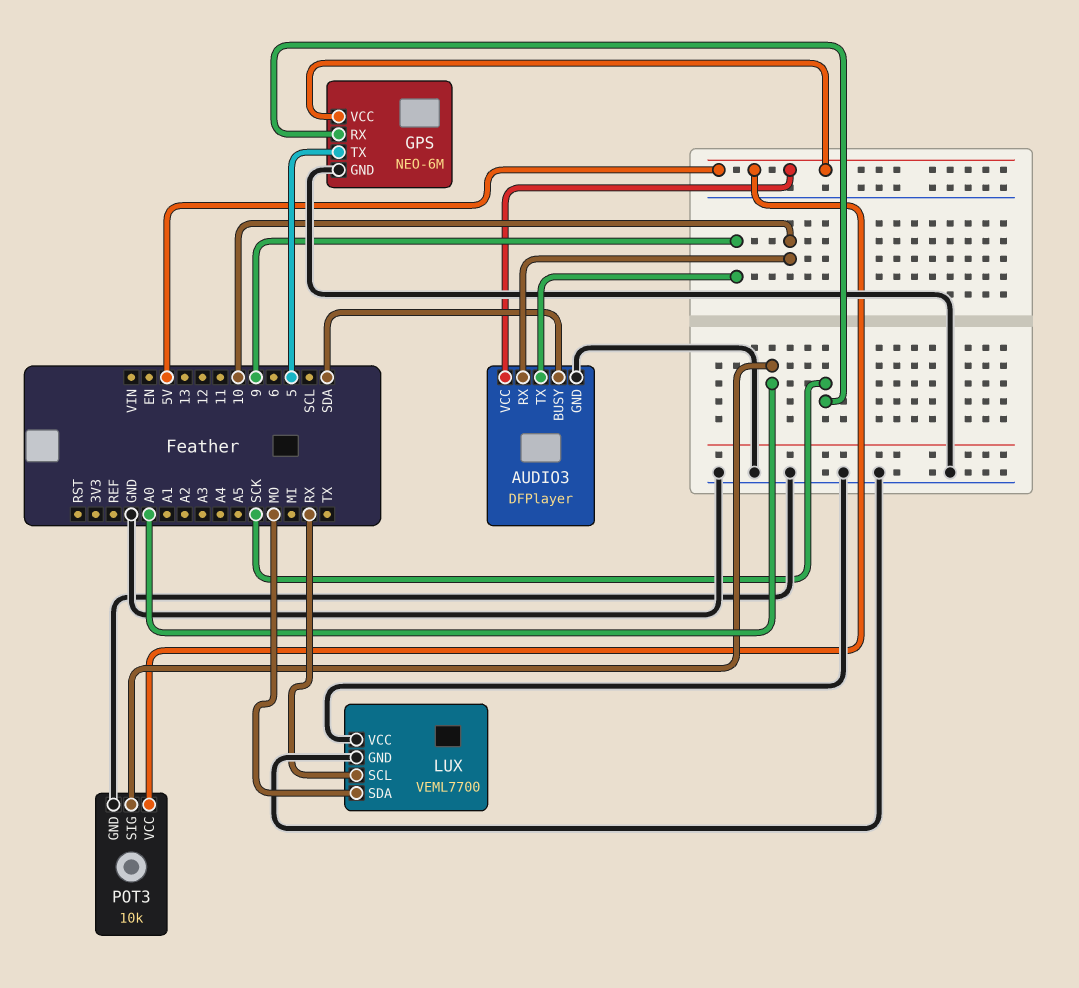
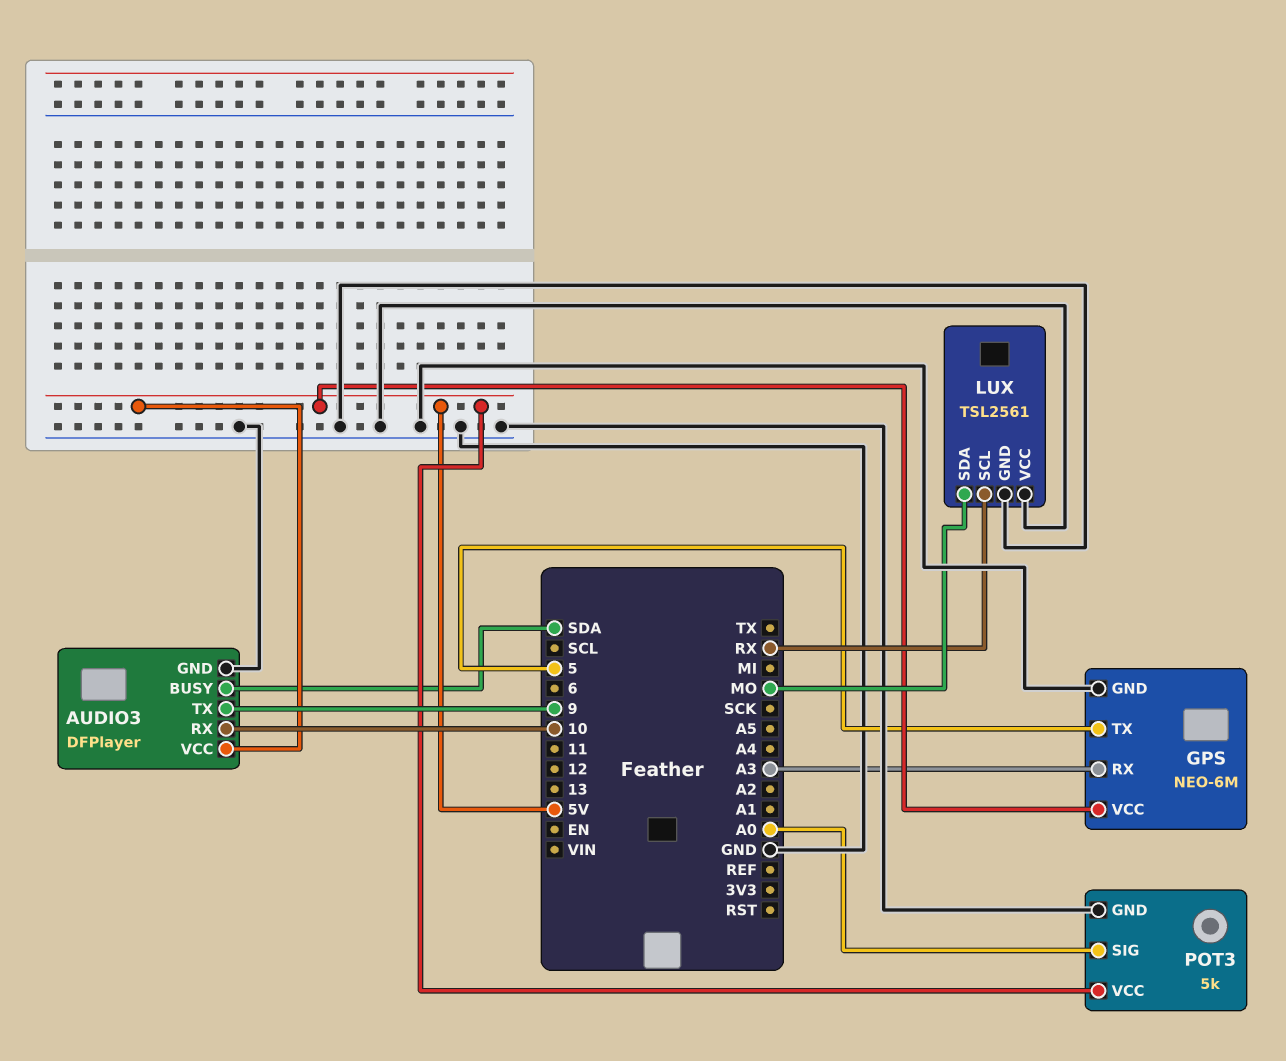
GPS pin RX: SCK -> A3
LUX: VEML7700 -> TSL2561
POT3: 10k -> 5k

